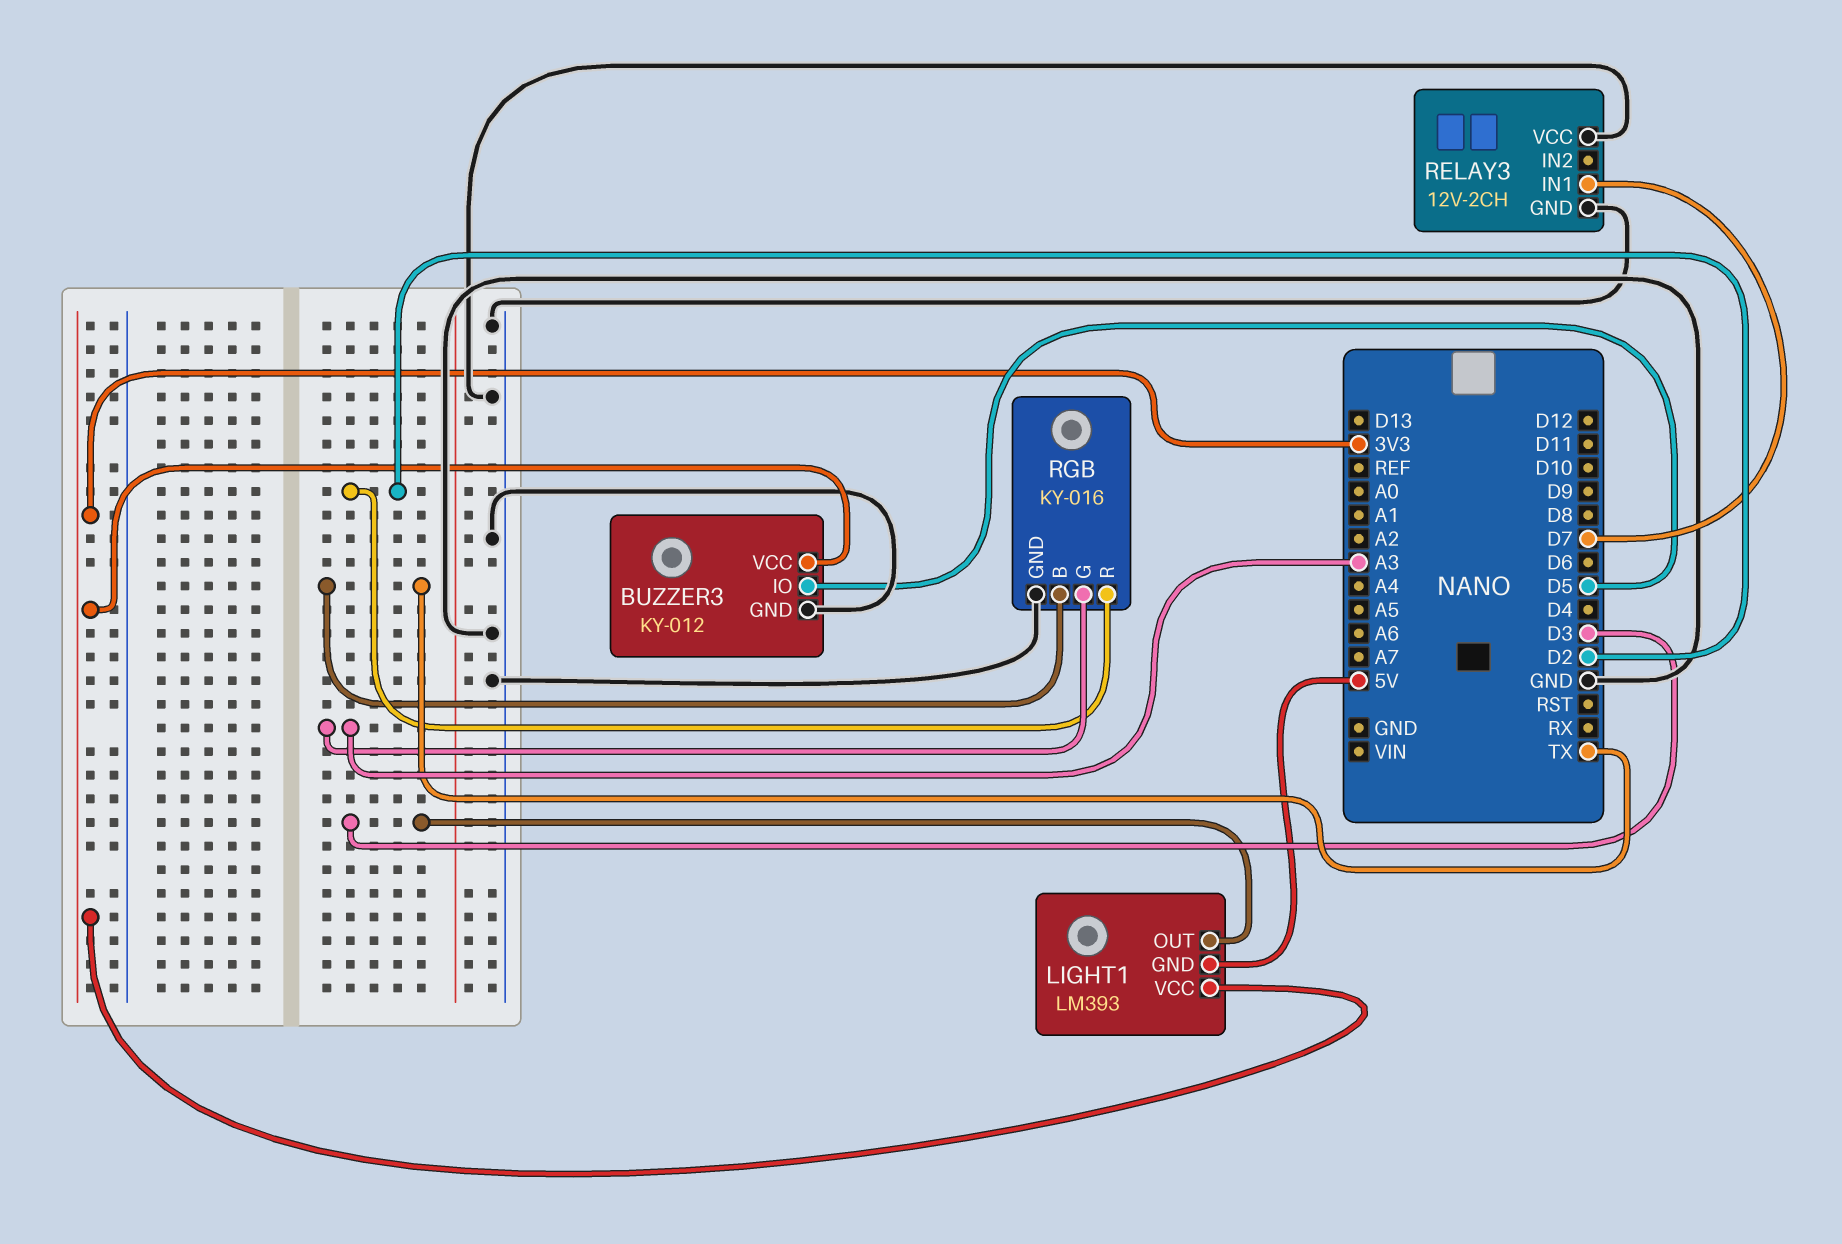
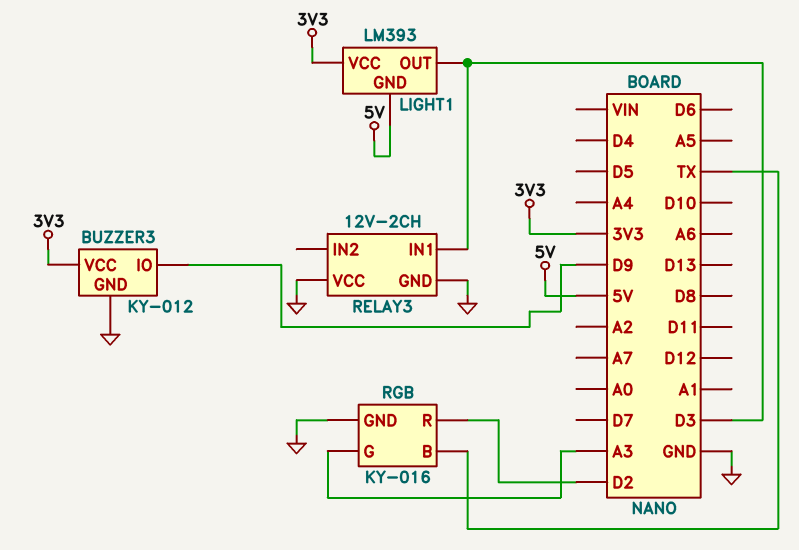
BUZZER3 pin IO: D5 -> D9
RELAY3 pin IN1: D7 -> D3

